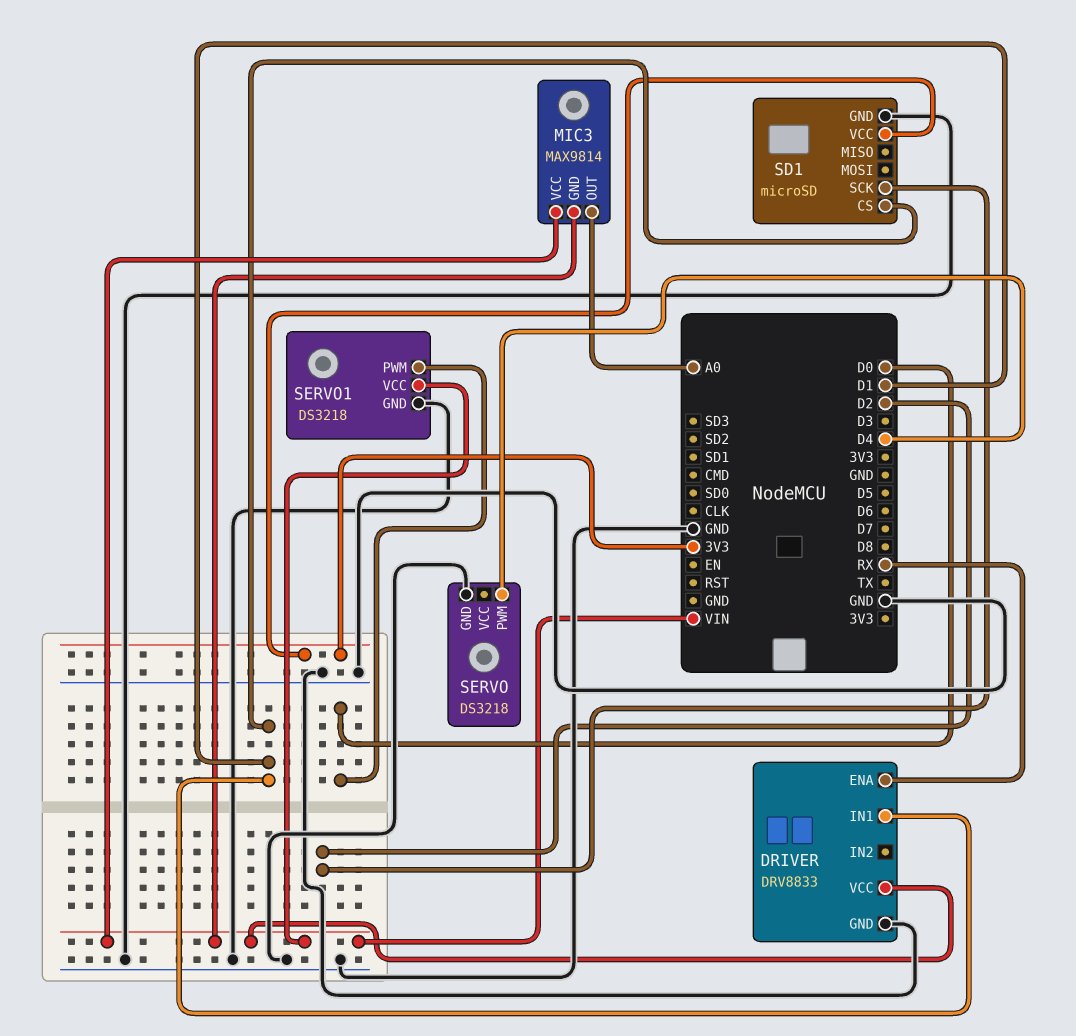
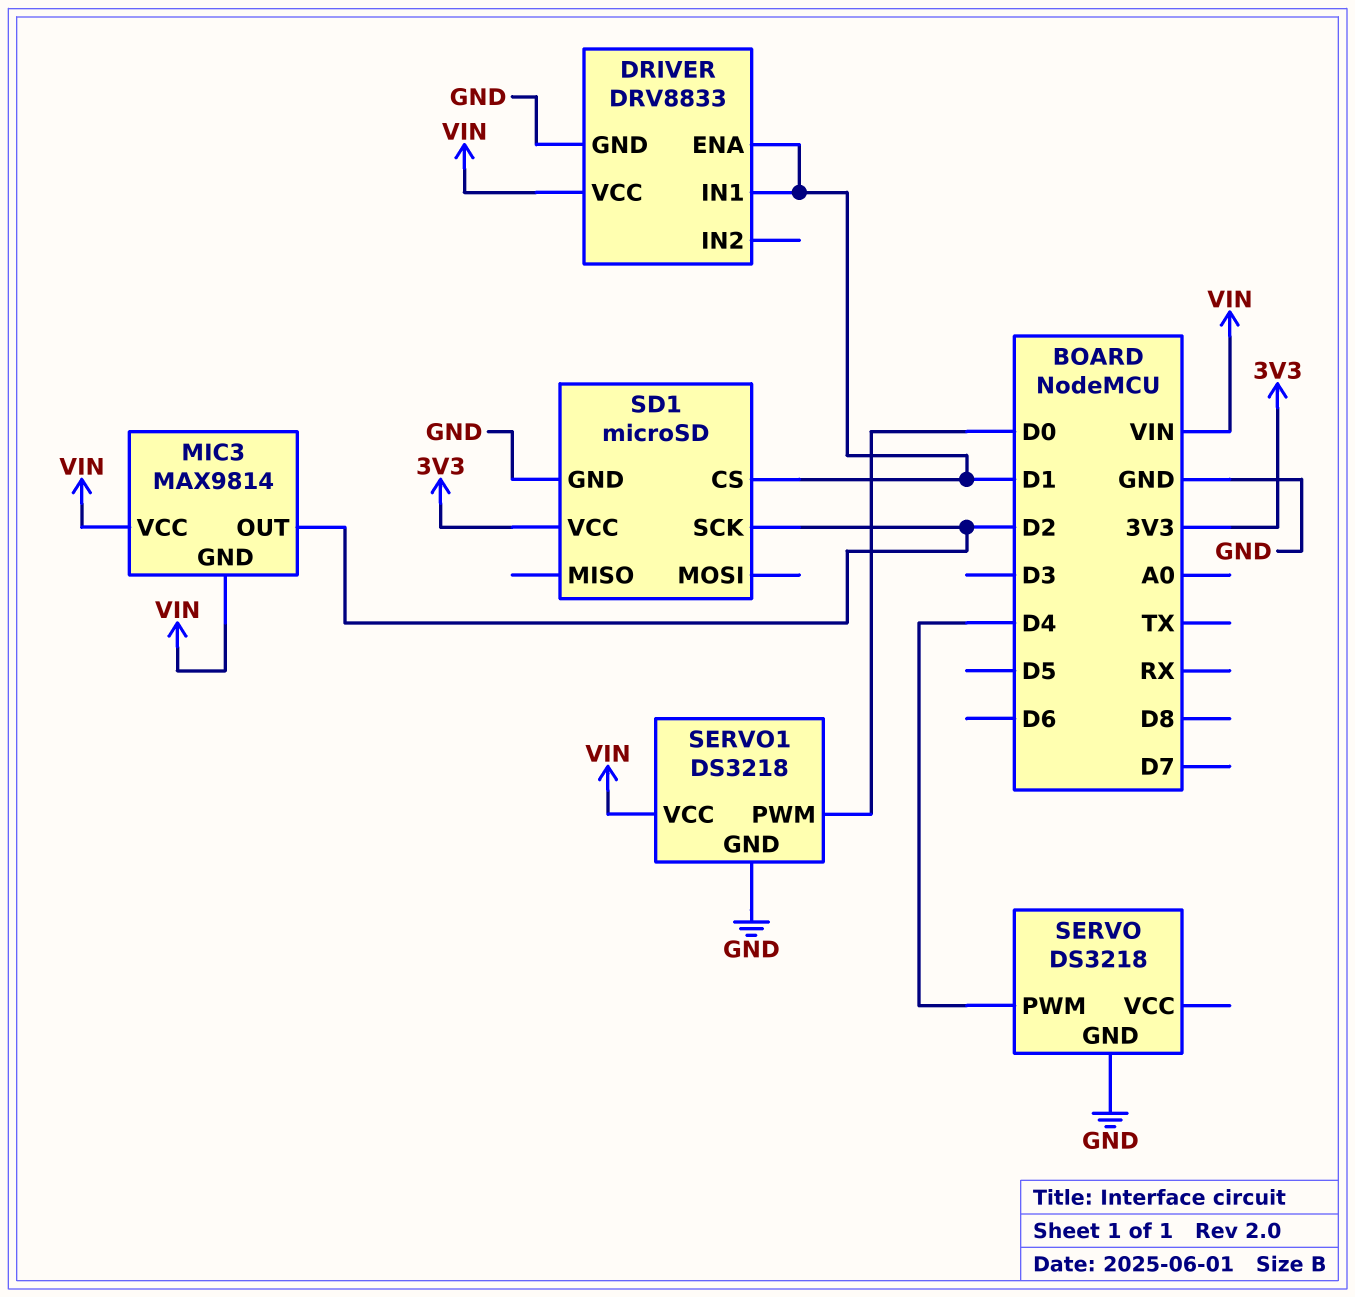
DRIVER pin ENA: RX -> D1
MIC3 pin OUT: A0 -> D2

